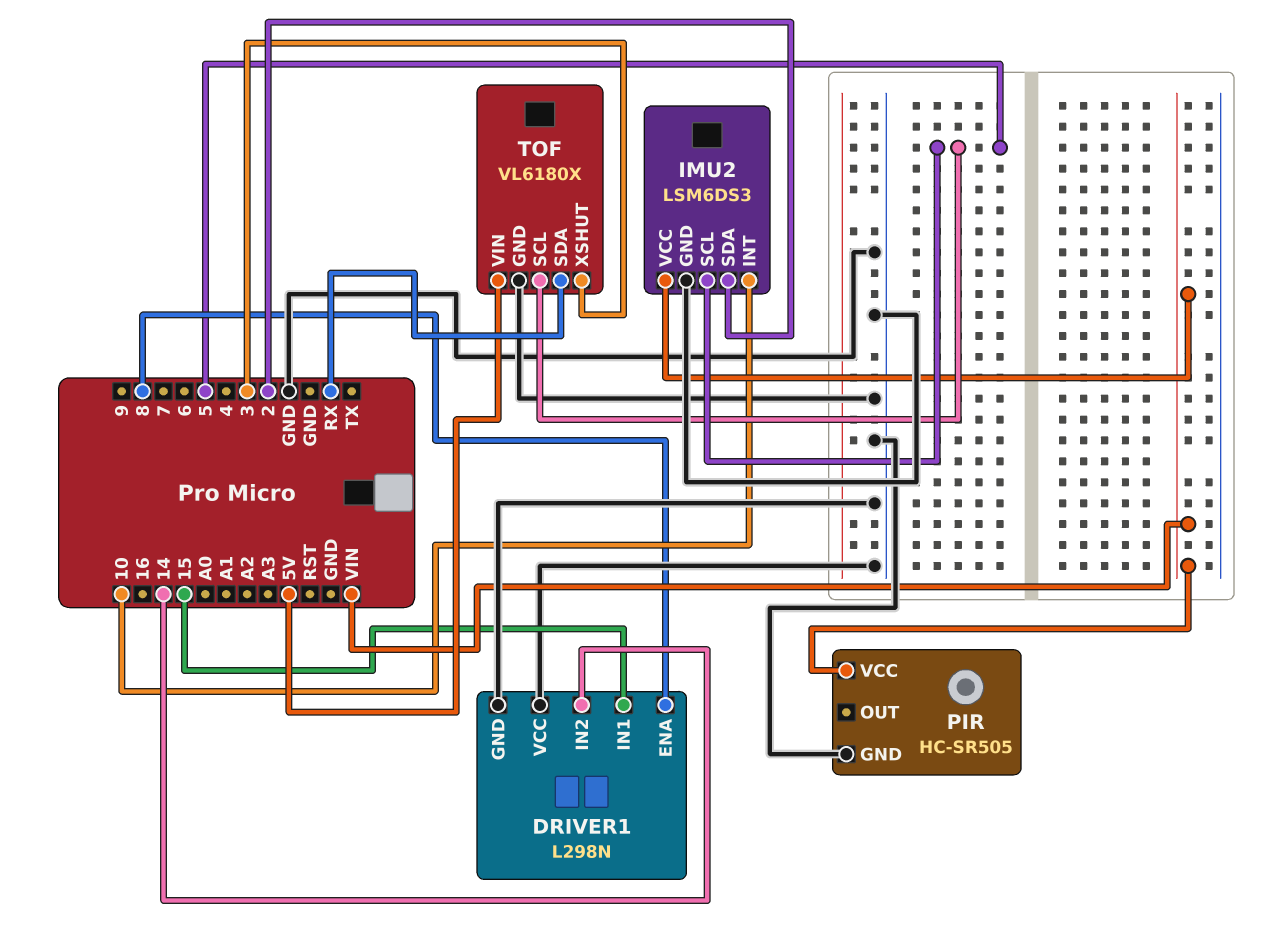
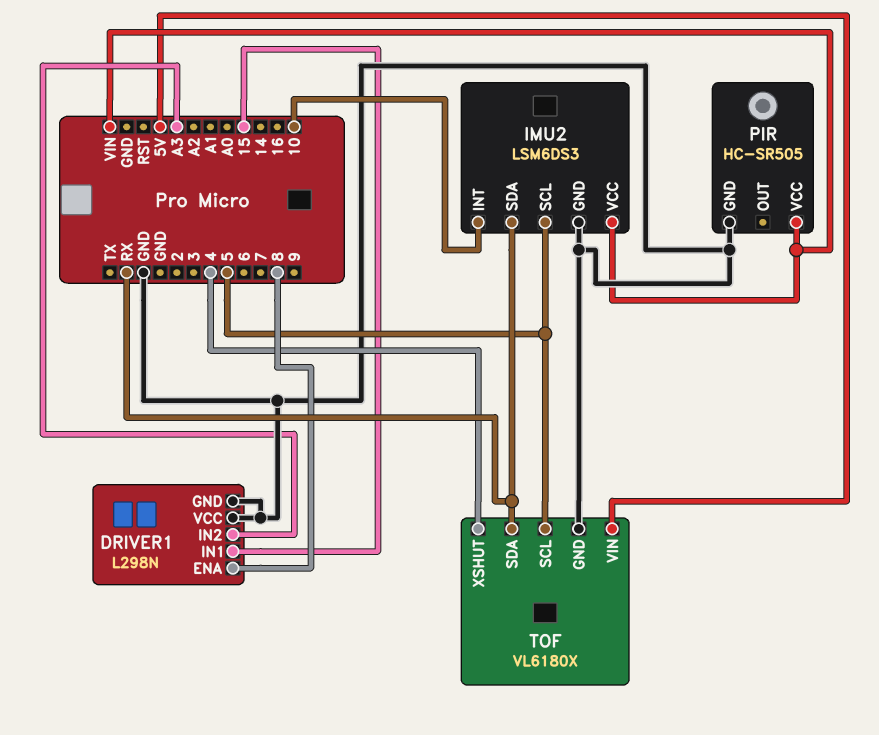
DRIVER1 pin IN2: 14 -> A3
IMU2 pin SDA: 2 -> RX
TOF pin XSHUT: 3 -> 4

